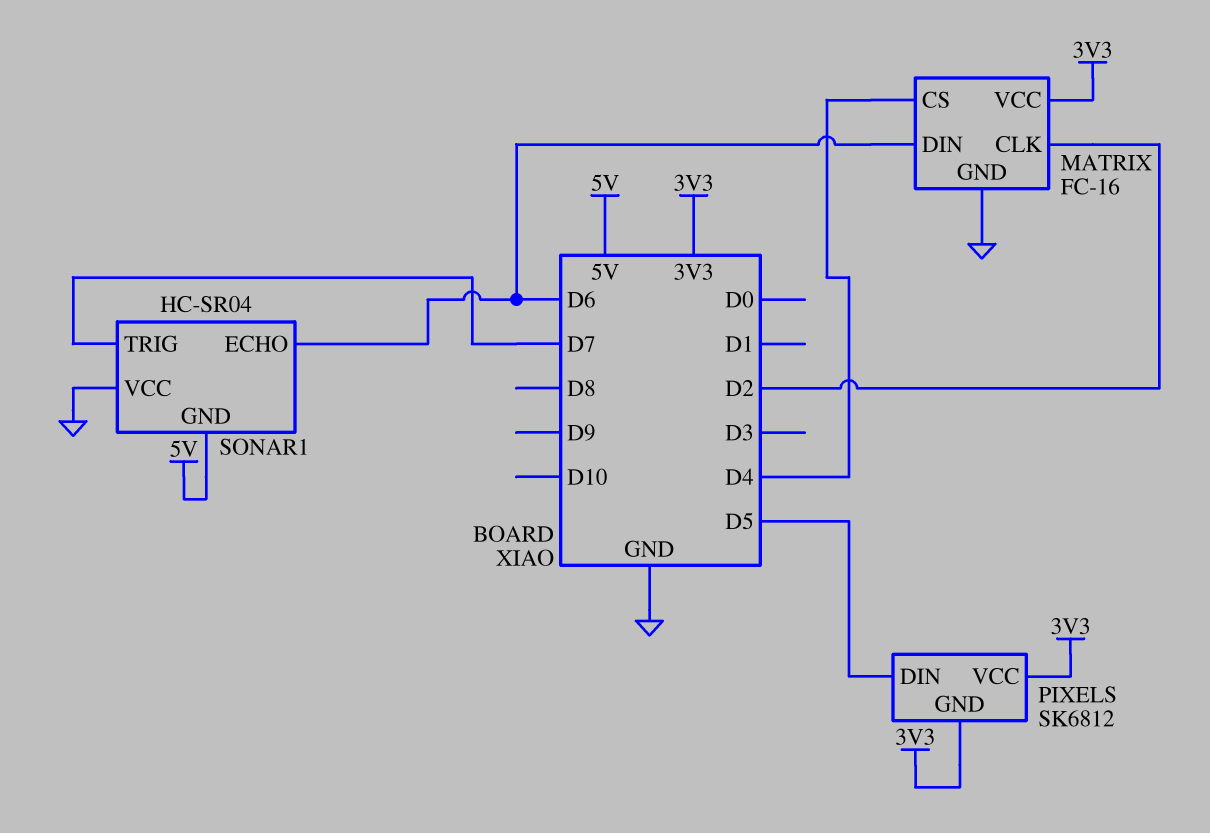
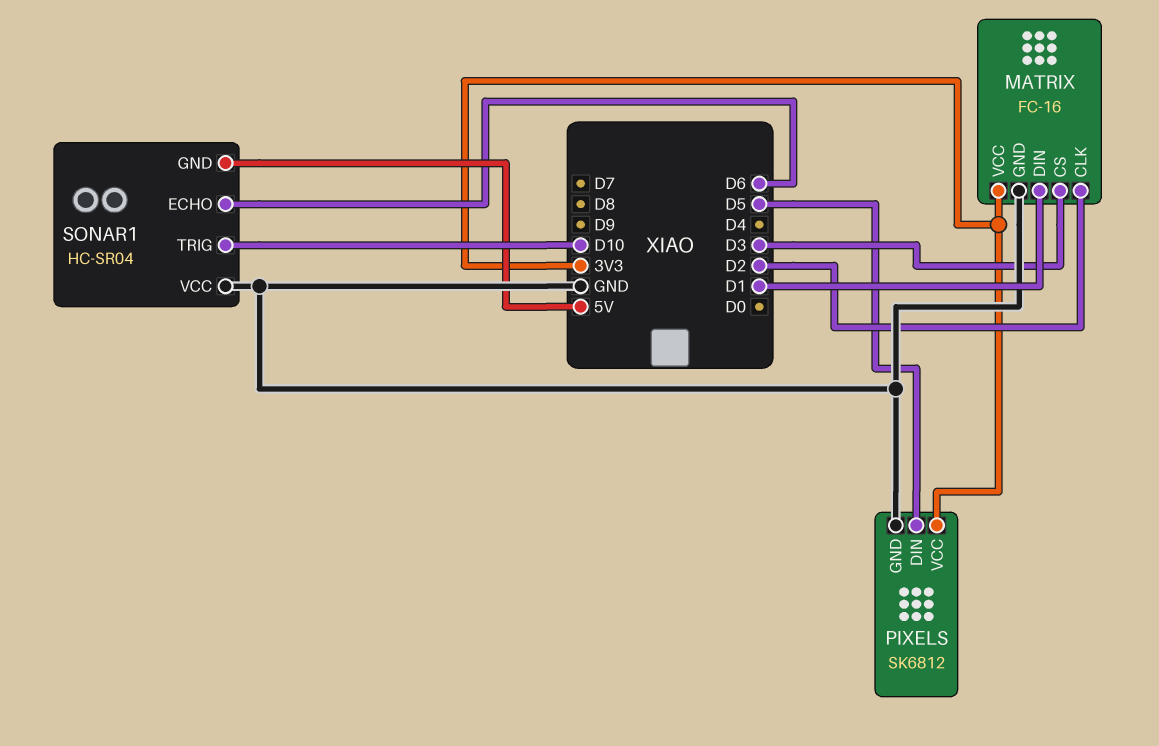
MATRIX pin CS: D4 -> D3
MATRIX pin DIN: D6 -> D1
PIXELS pin GND: 3V3 -> GND
SONAR1 pin TRIG: D7 -> D10

